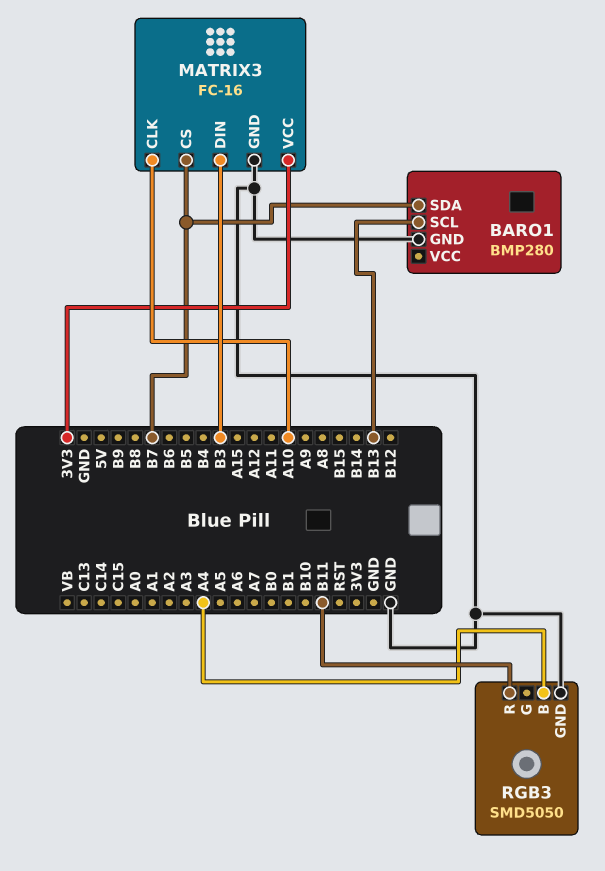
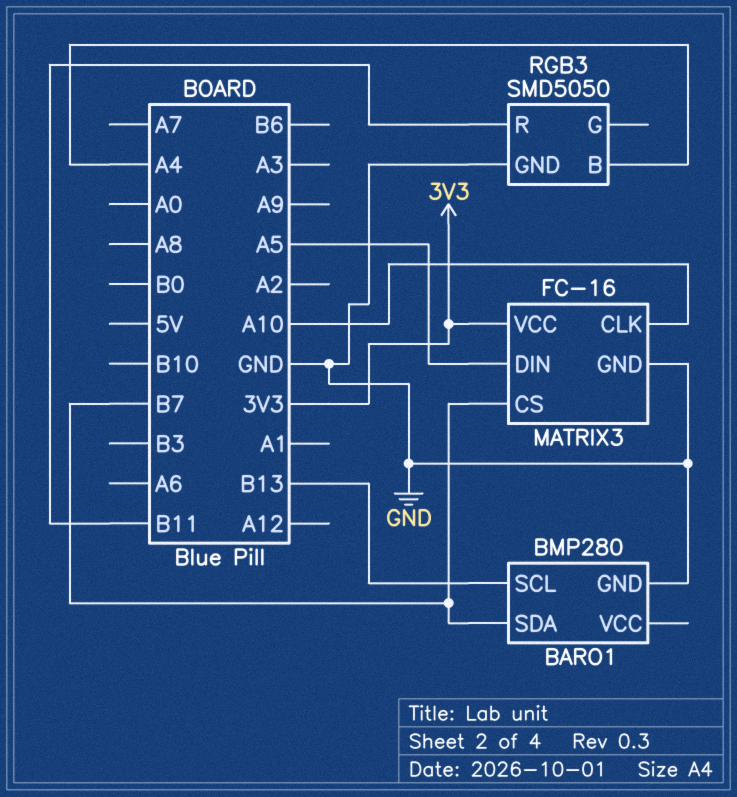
MATRIX3 pin DIN: B3 -> A5

